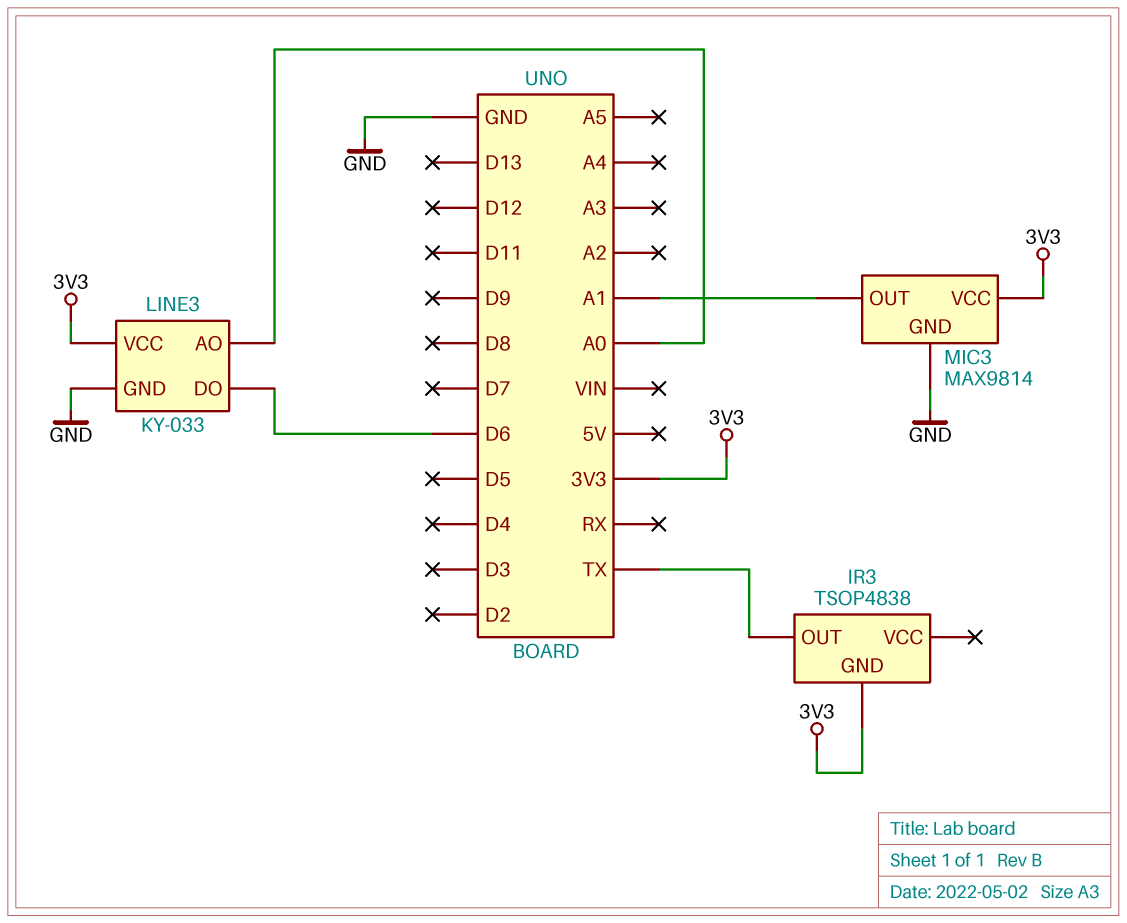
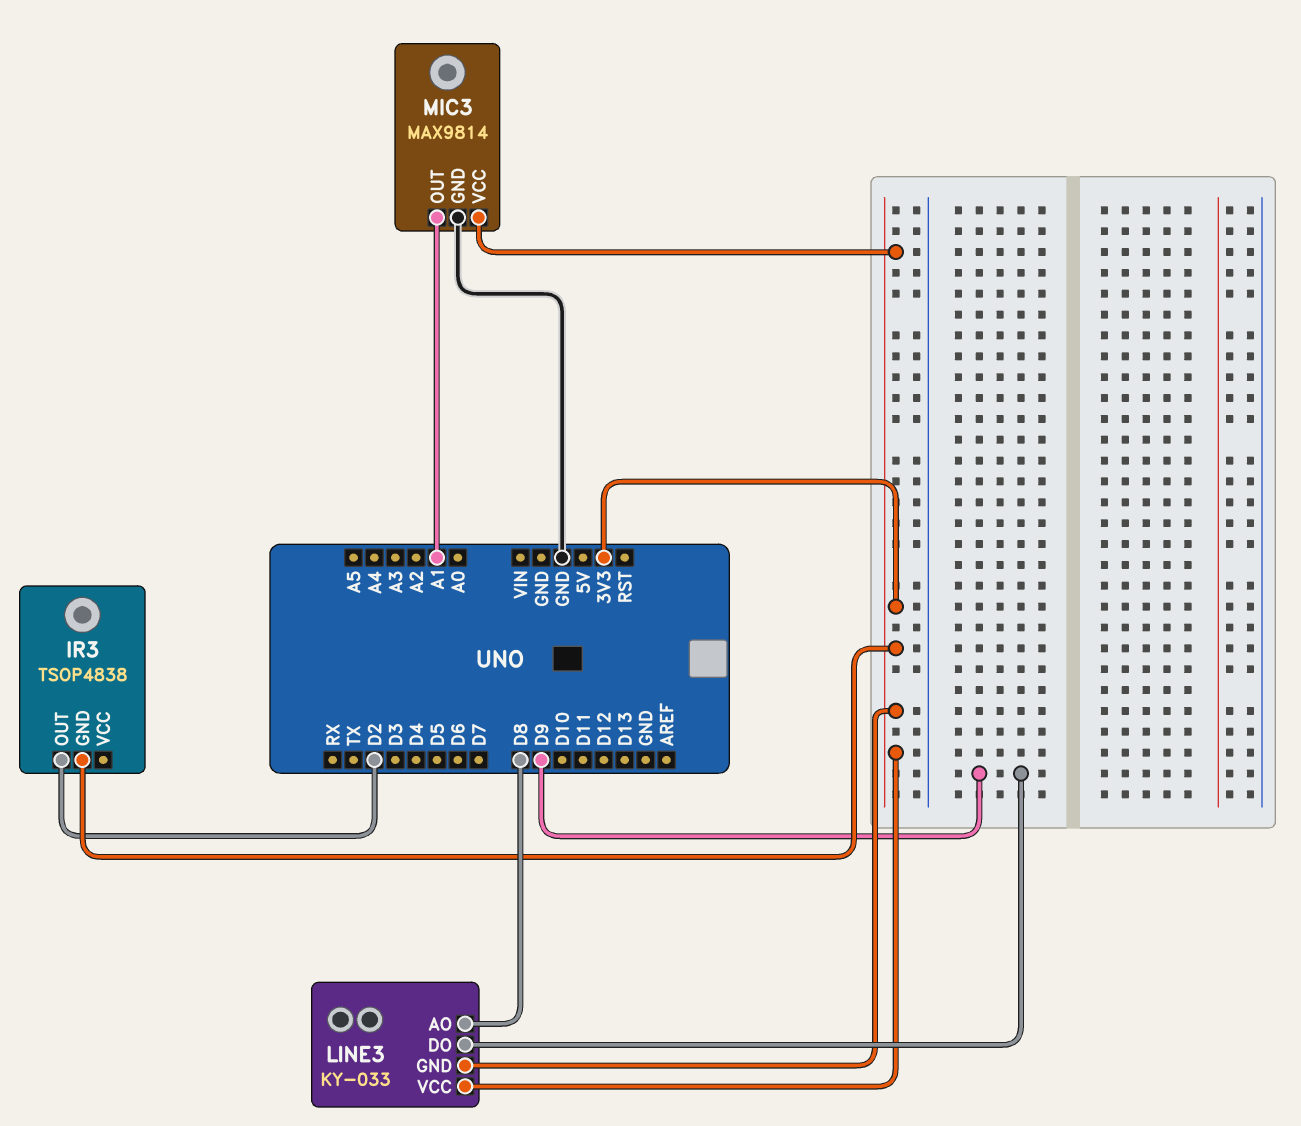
IR3 pin OUT: TX -> D2
LINE3 pin AO: A0 -> D8
LINE3 pin DO: D6 -> D9
LINE3 pin GND: GND -> 3V3

